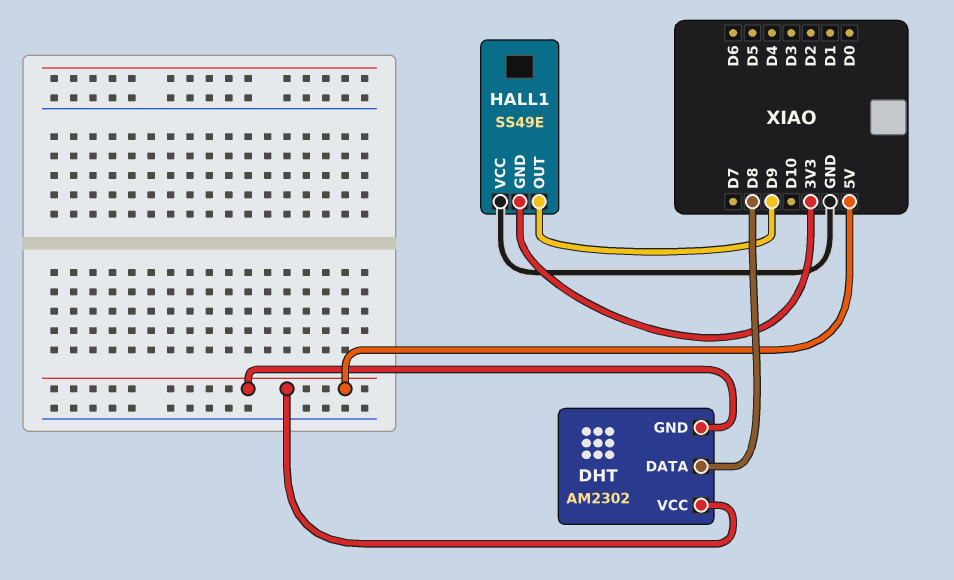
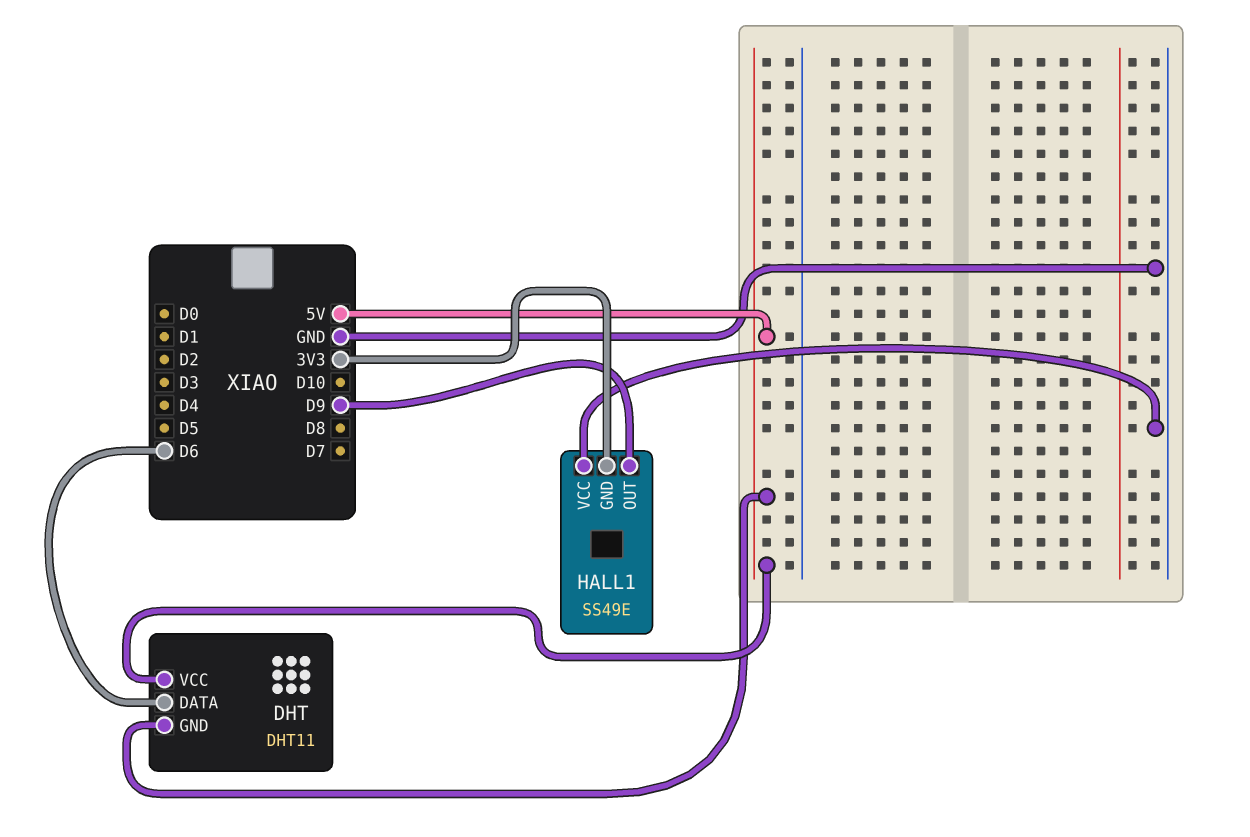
DHT: AM2302 -> DHT11
DHT pin DATA: D8 -> D6

